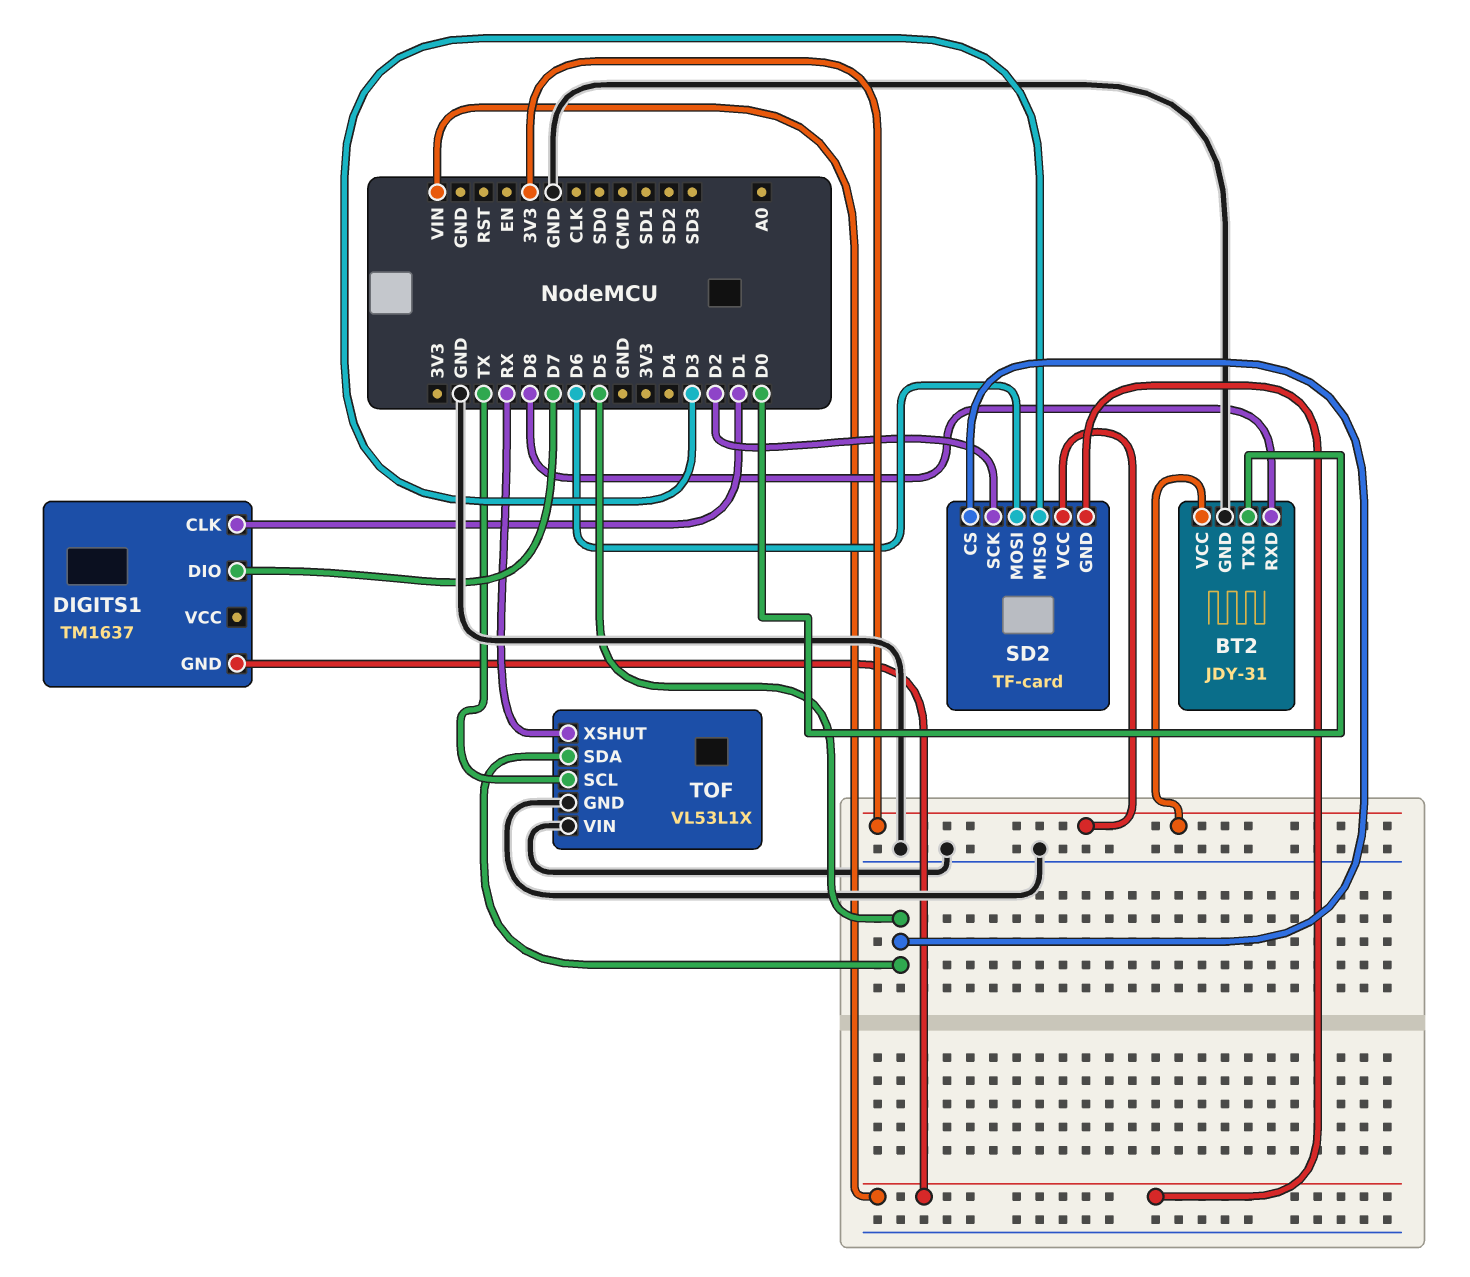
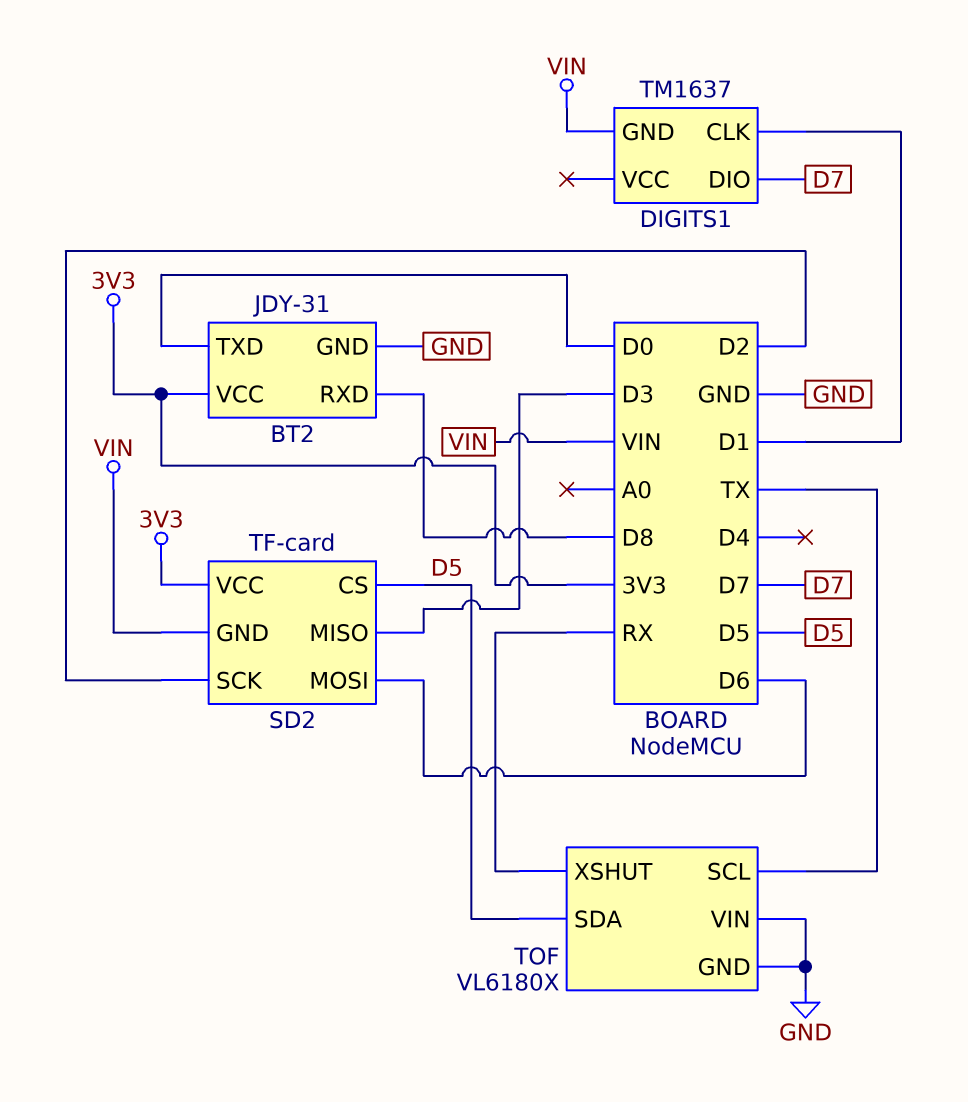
TOF: VL53L1X -> VL6180X

